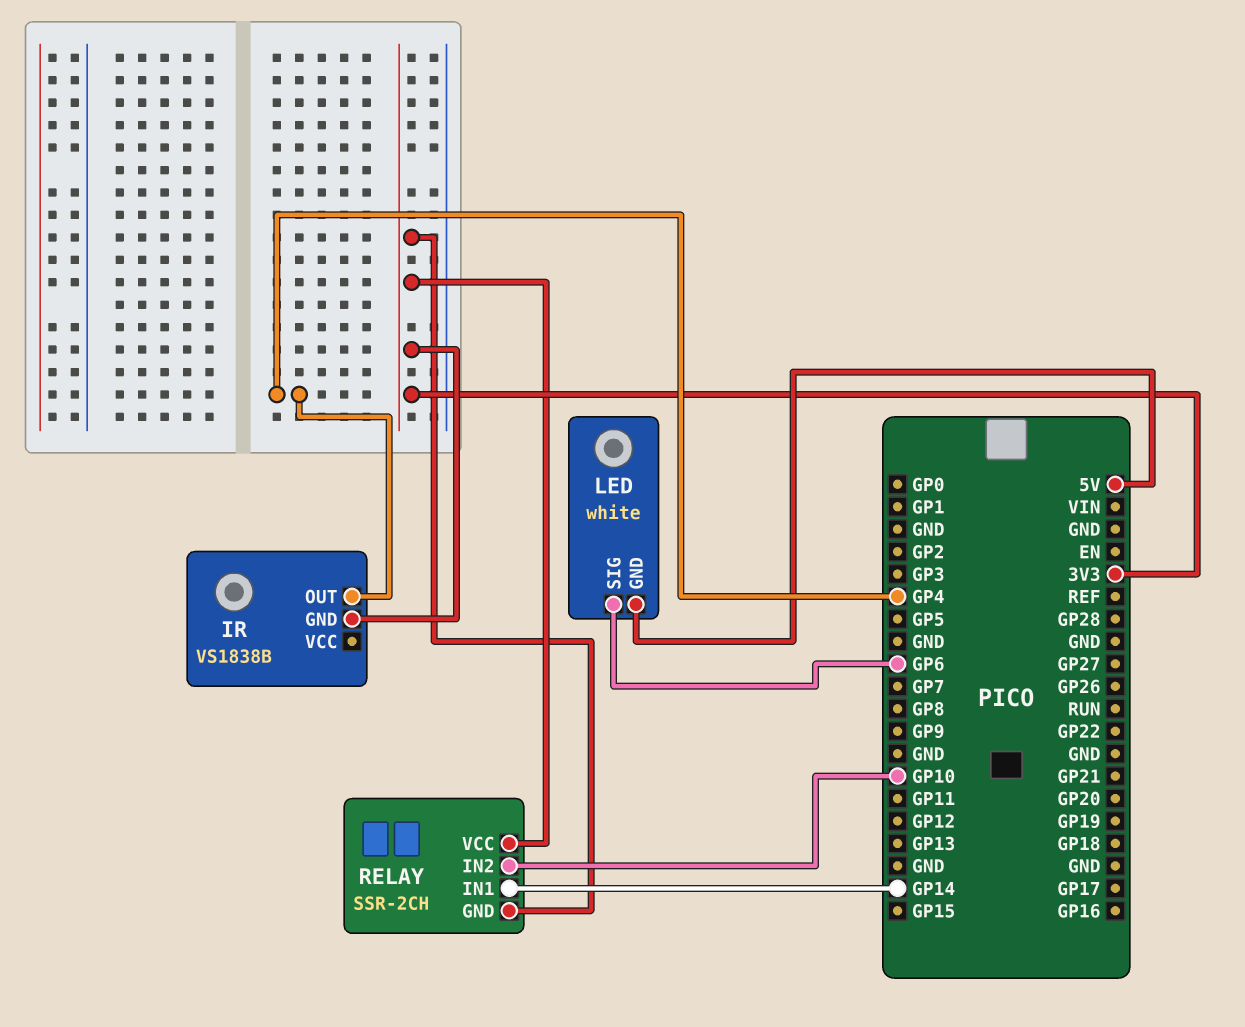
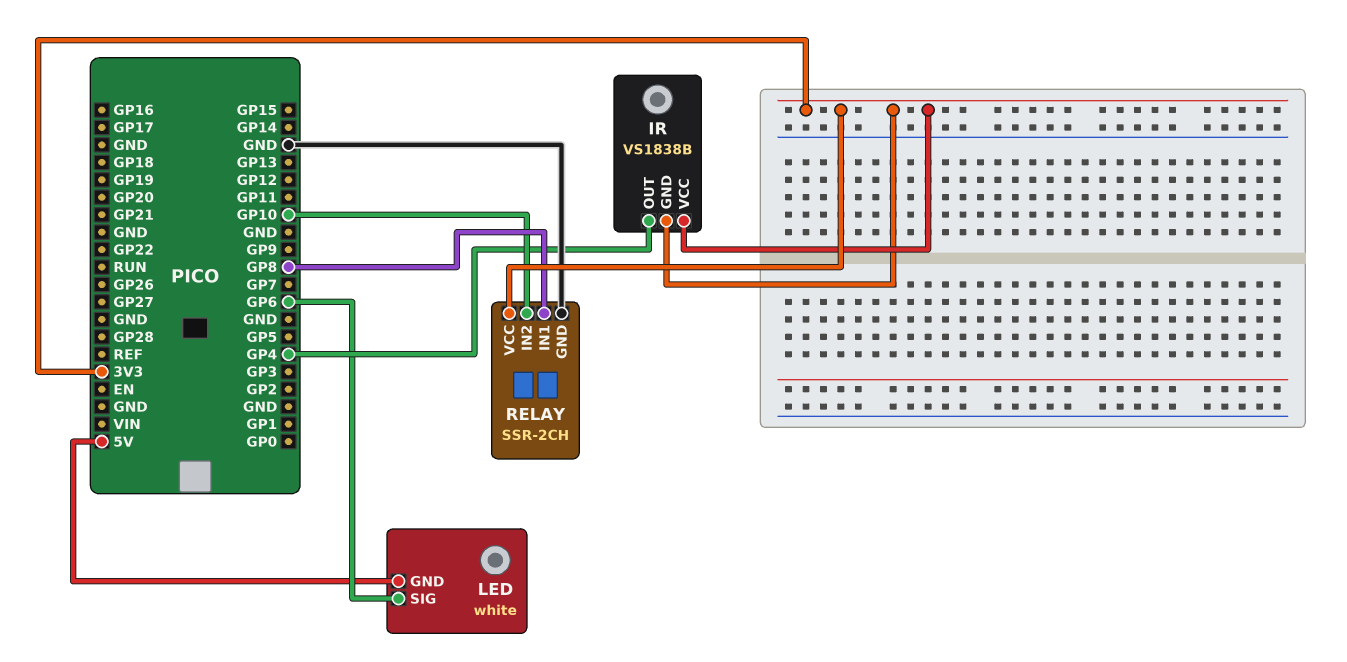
IR pin VCC: none -> 3V3
RELAY pin GND: 3V3 -> GND
RELAY pin IN1: GP14 -> GP8

